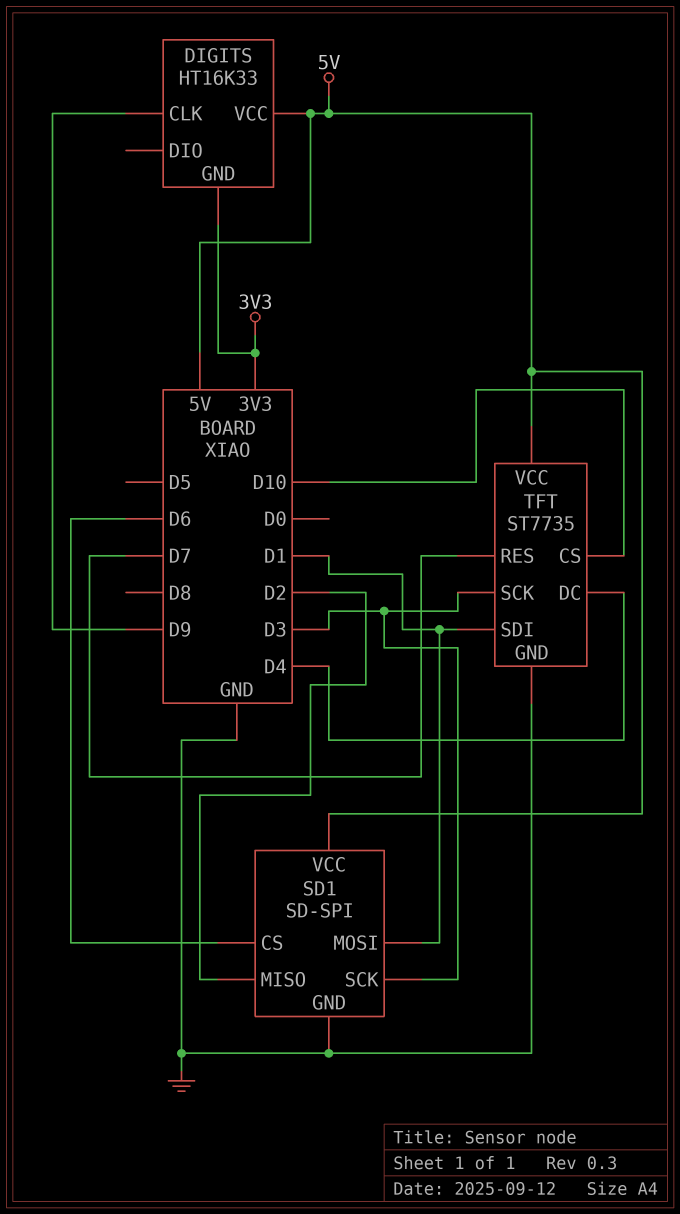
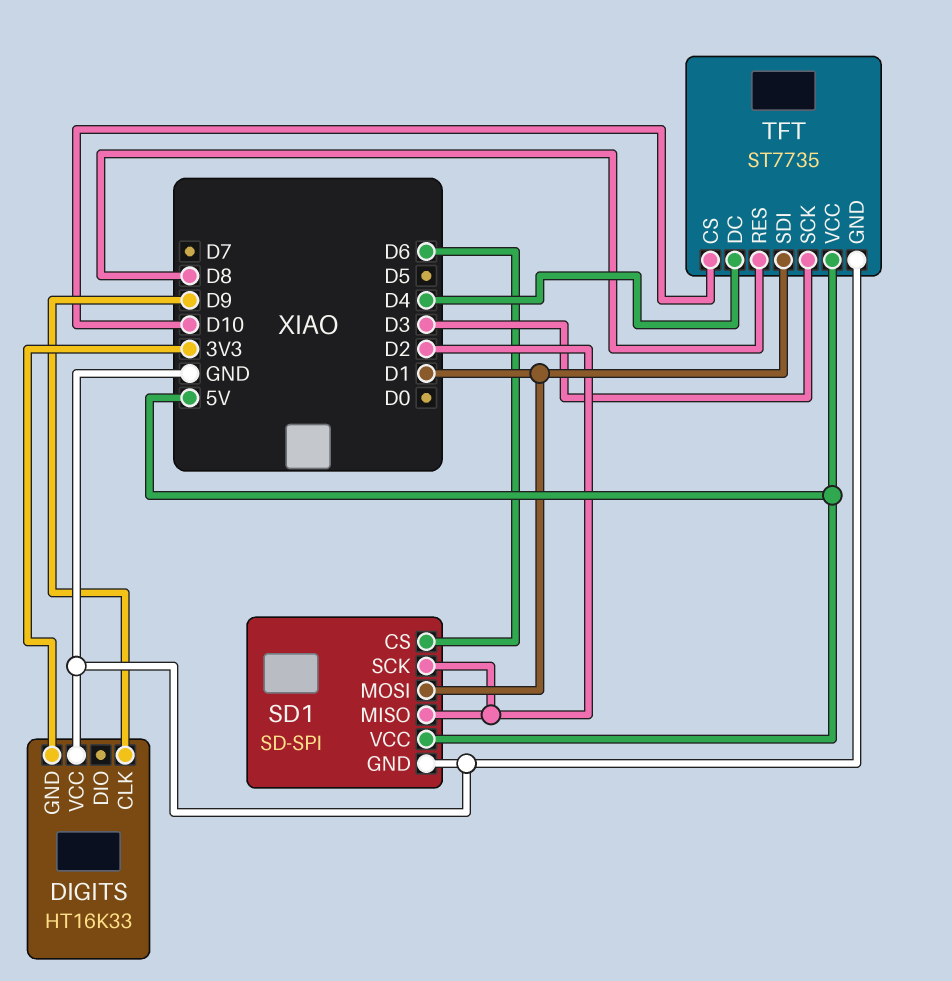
DIGITS pin VCC: 5V -> GND
SD1 pin SCK: D3 -> D2
TFT pin RES: D7 -> D8

